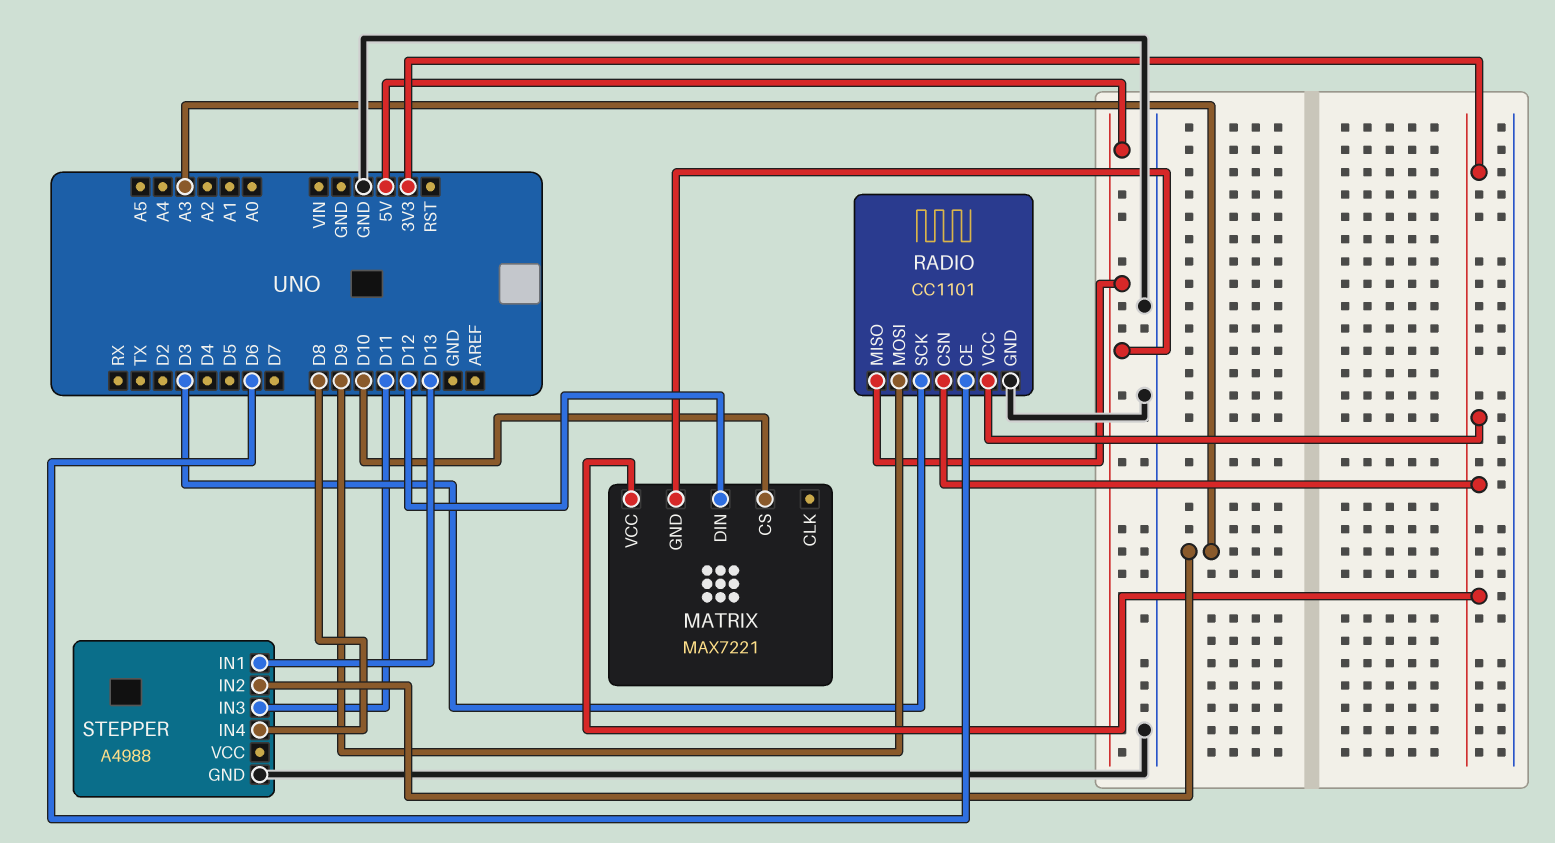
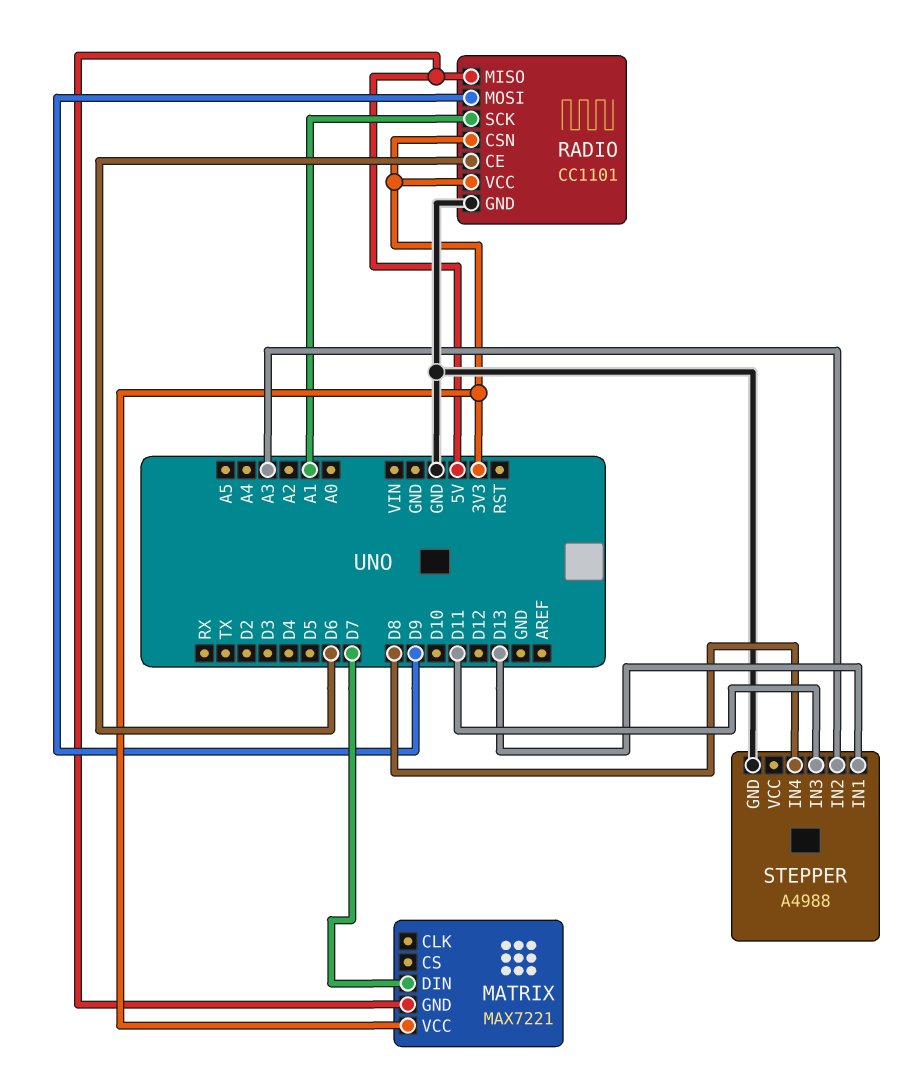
MATRIX pin CS: D10 -> none
MATRIX pin DIN: D12 -> D7
RADIO pin SCK: D3 -> A1

